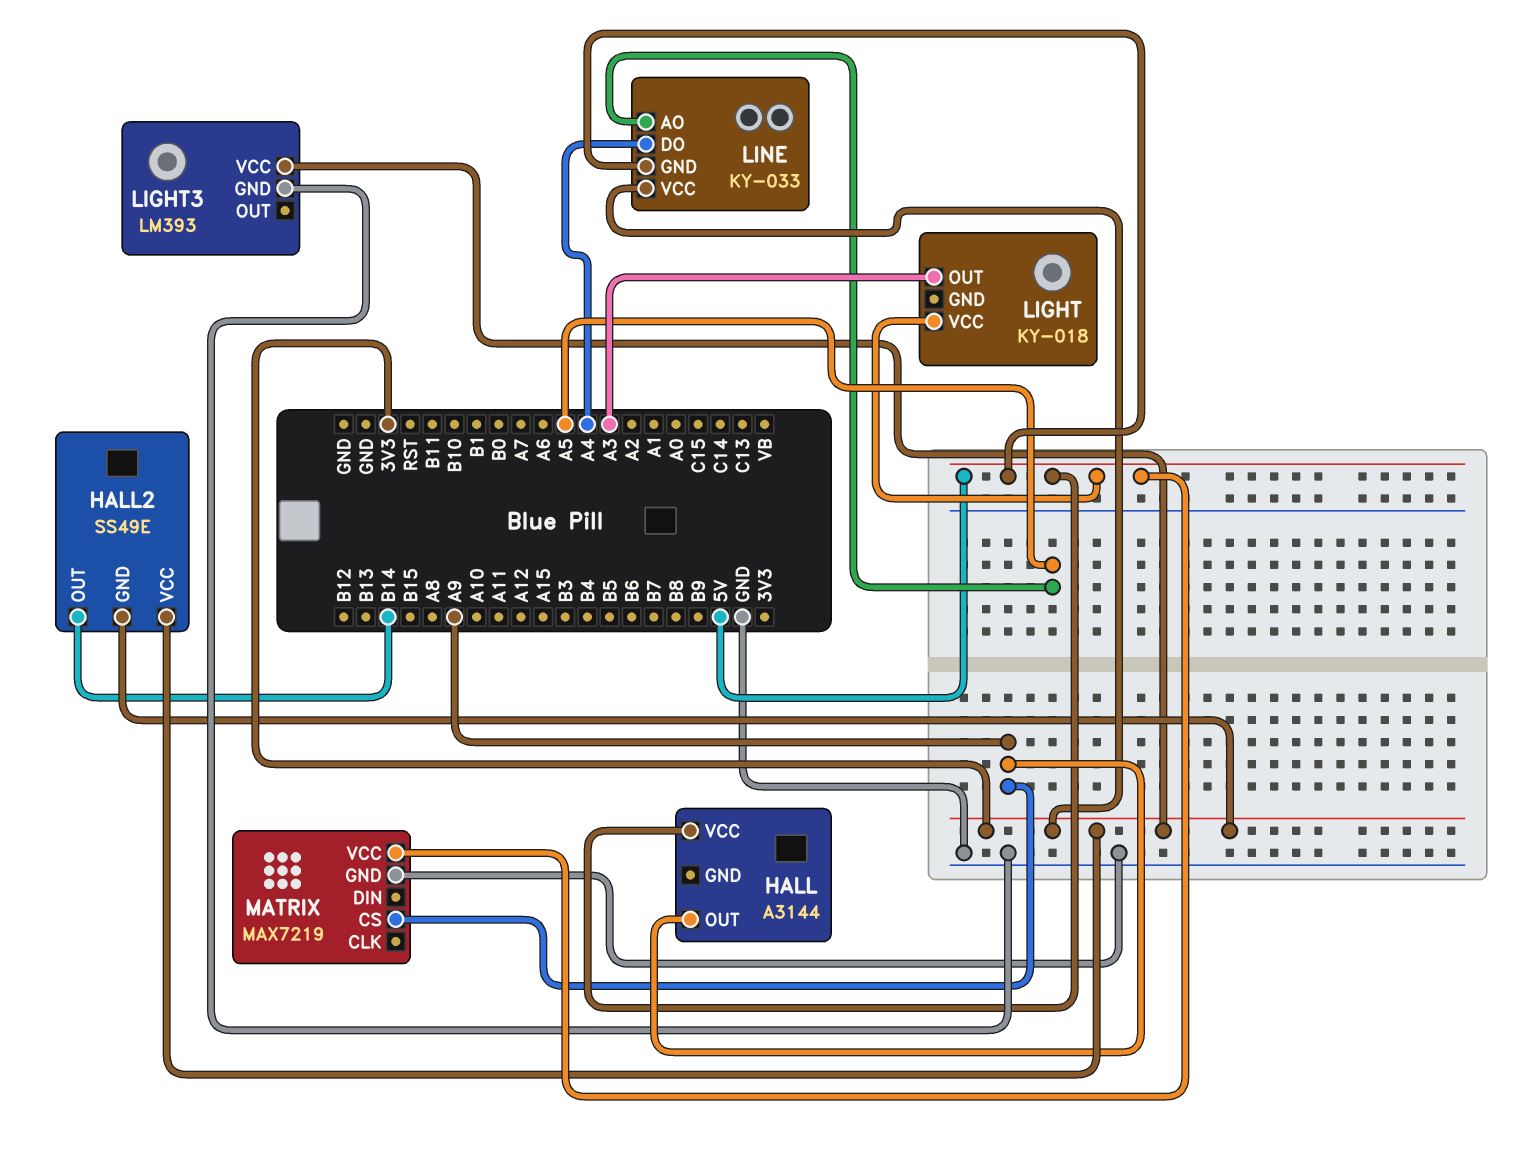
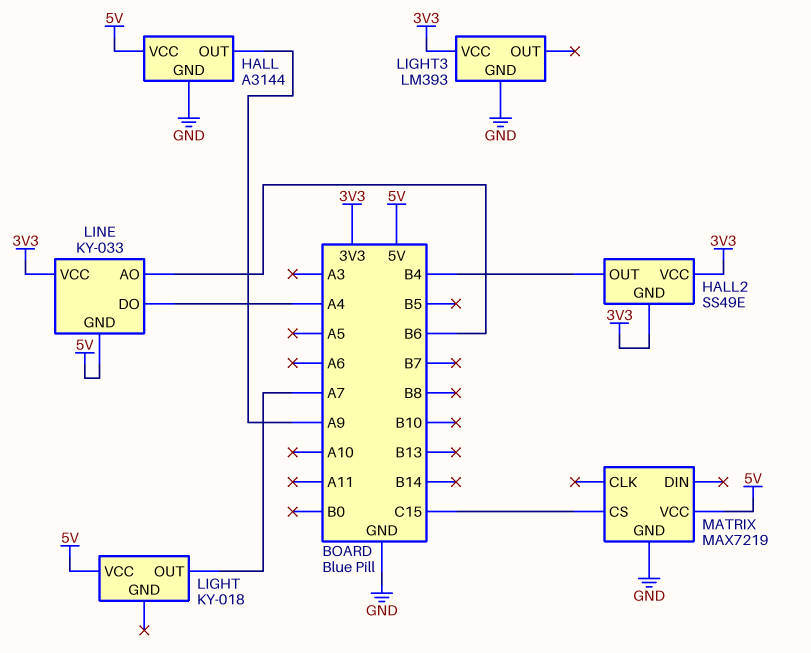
HALL pin GND: none -> GND
HALL2 pin OUT: B14 -> B4
LIGHT pin OUT: A3 -> A7
LINE pin AO: A5 -> B6
MATRIX pin CS: A9 -> C15

